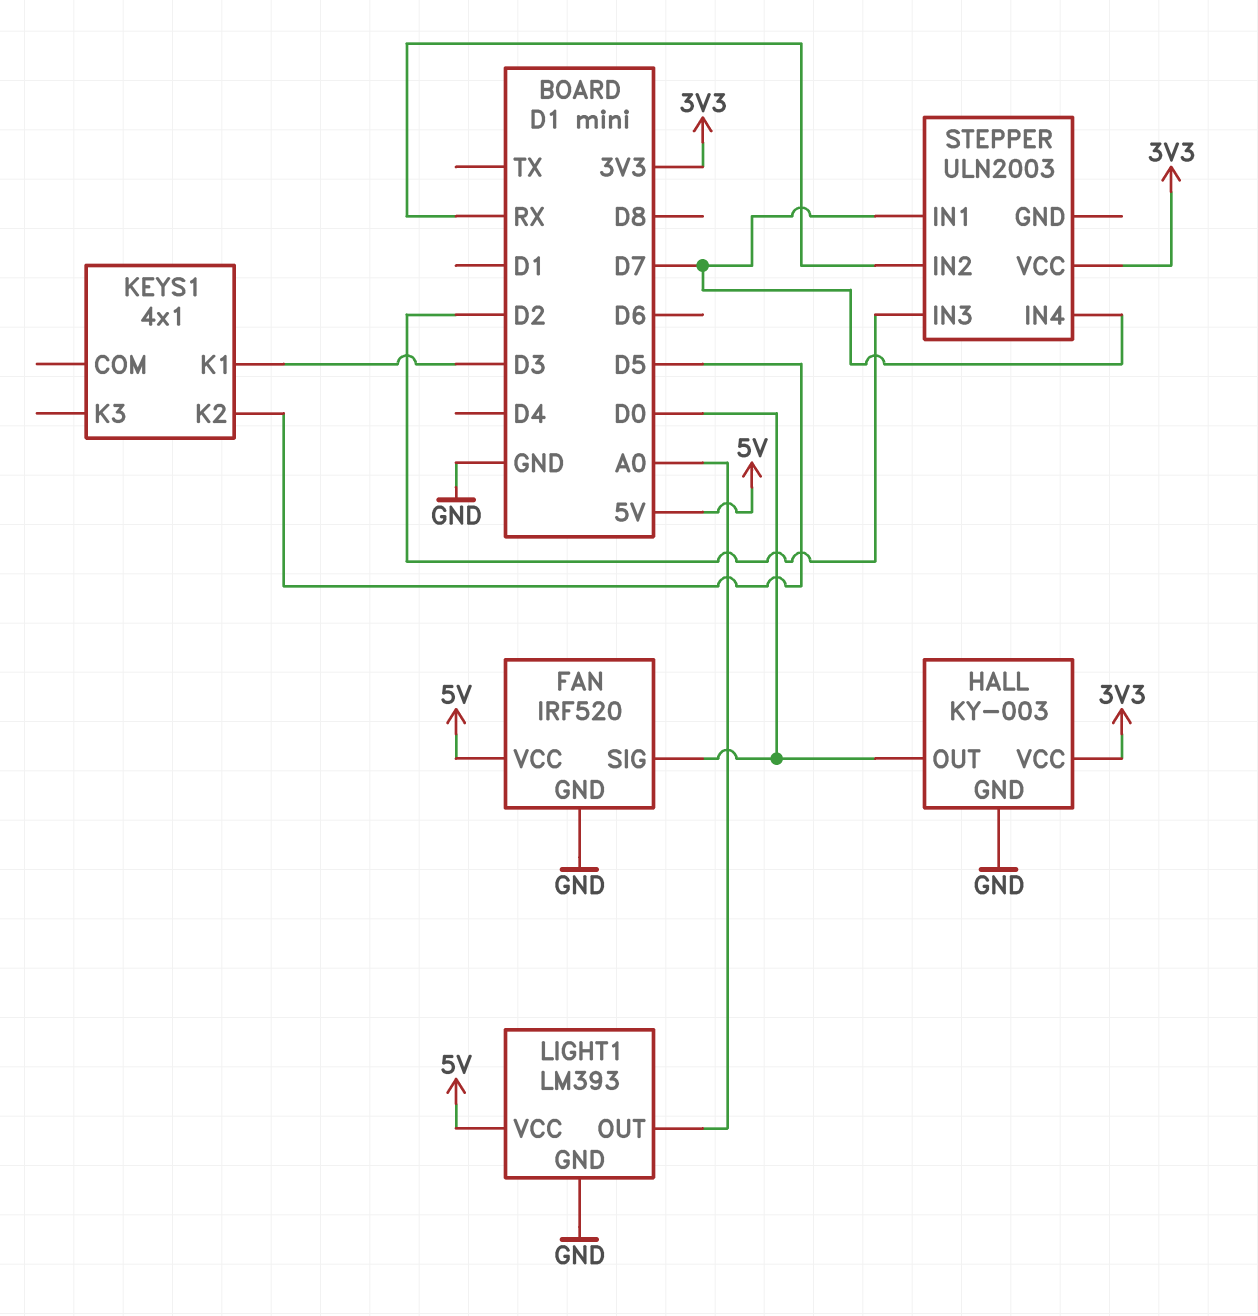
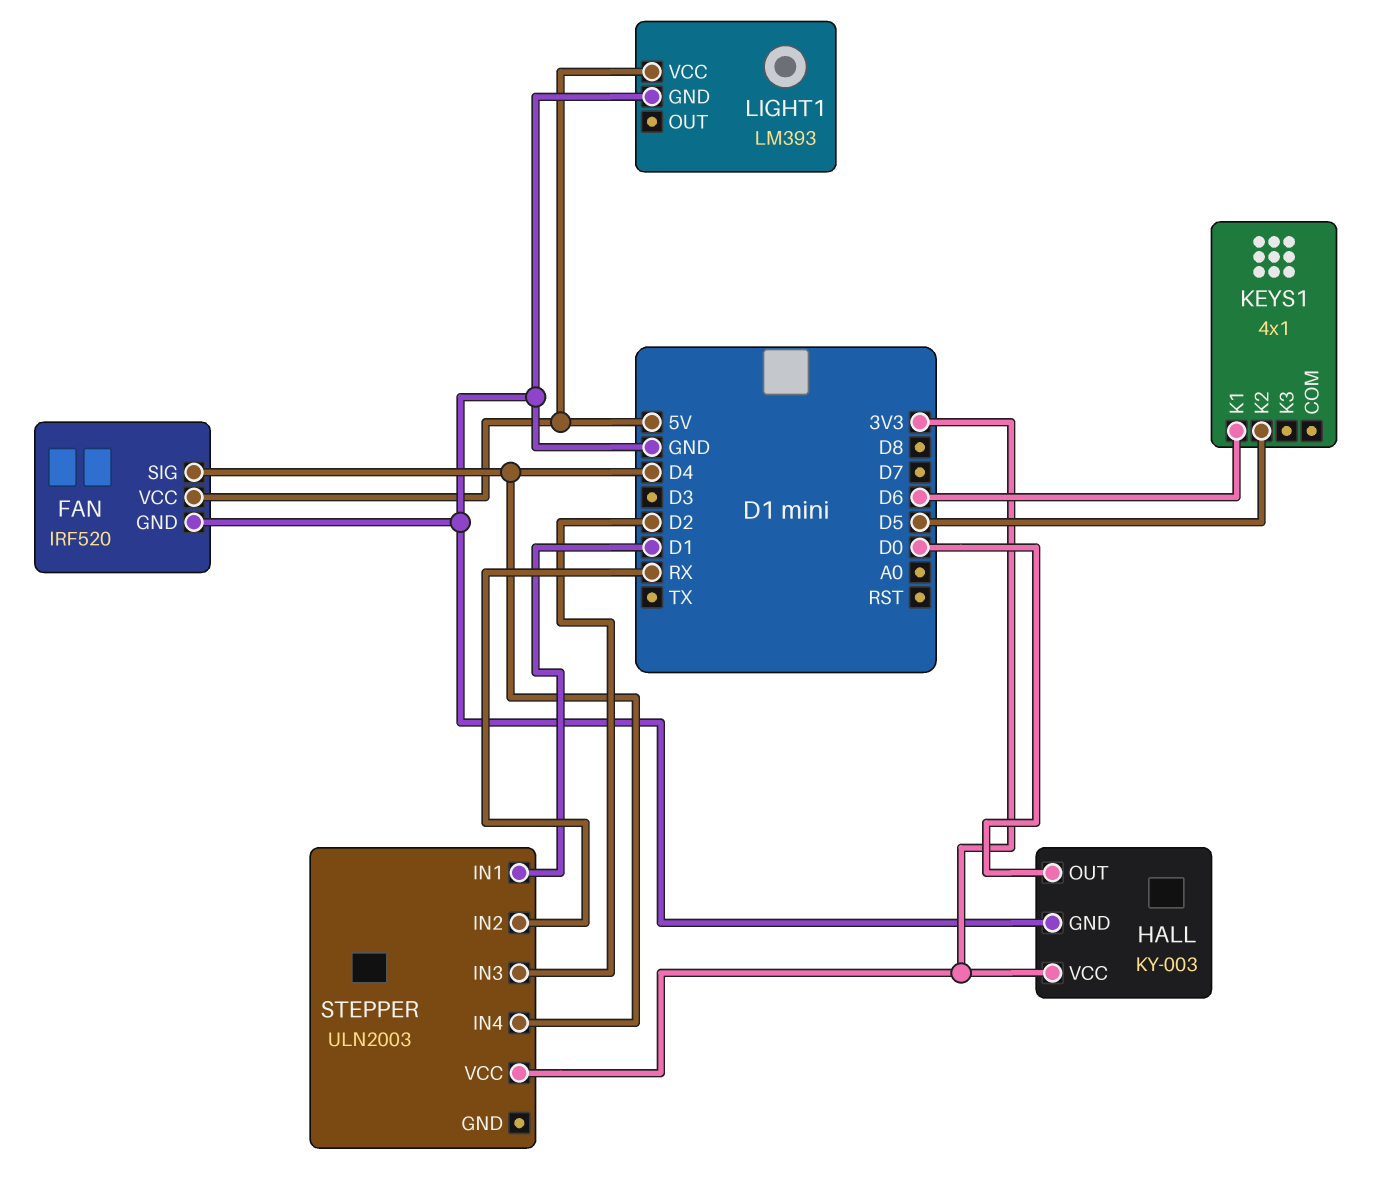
FAN pin SIG: D0 -> D4
KEYS1 pin K1: D3 -> D6
LIGHT1 pin OUT: A0 -> none
STEPPER pin IN1: D7 -> D1
STEPPER pin IN4: D7 -> D4

